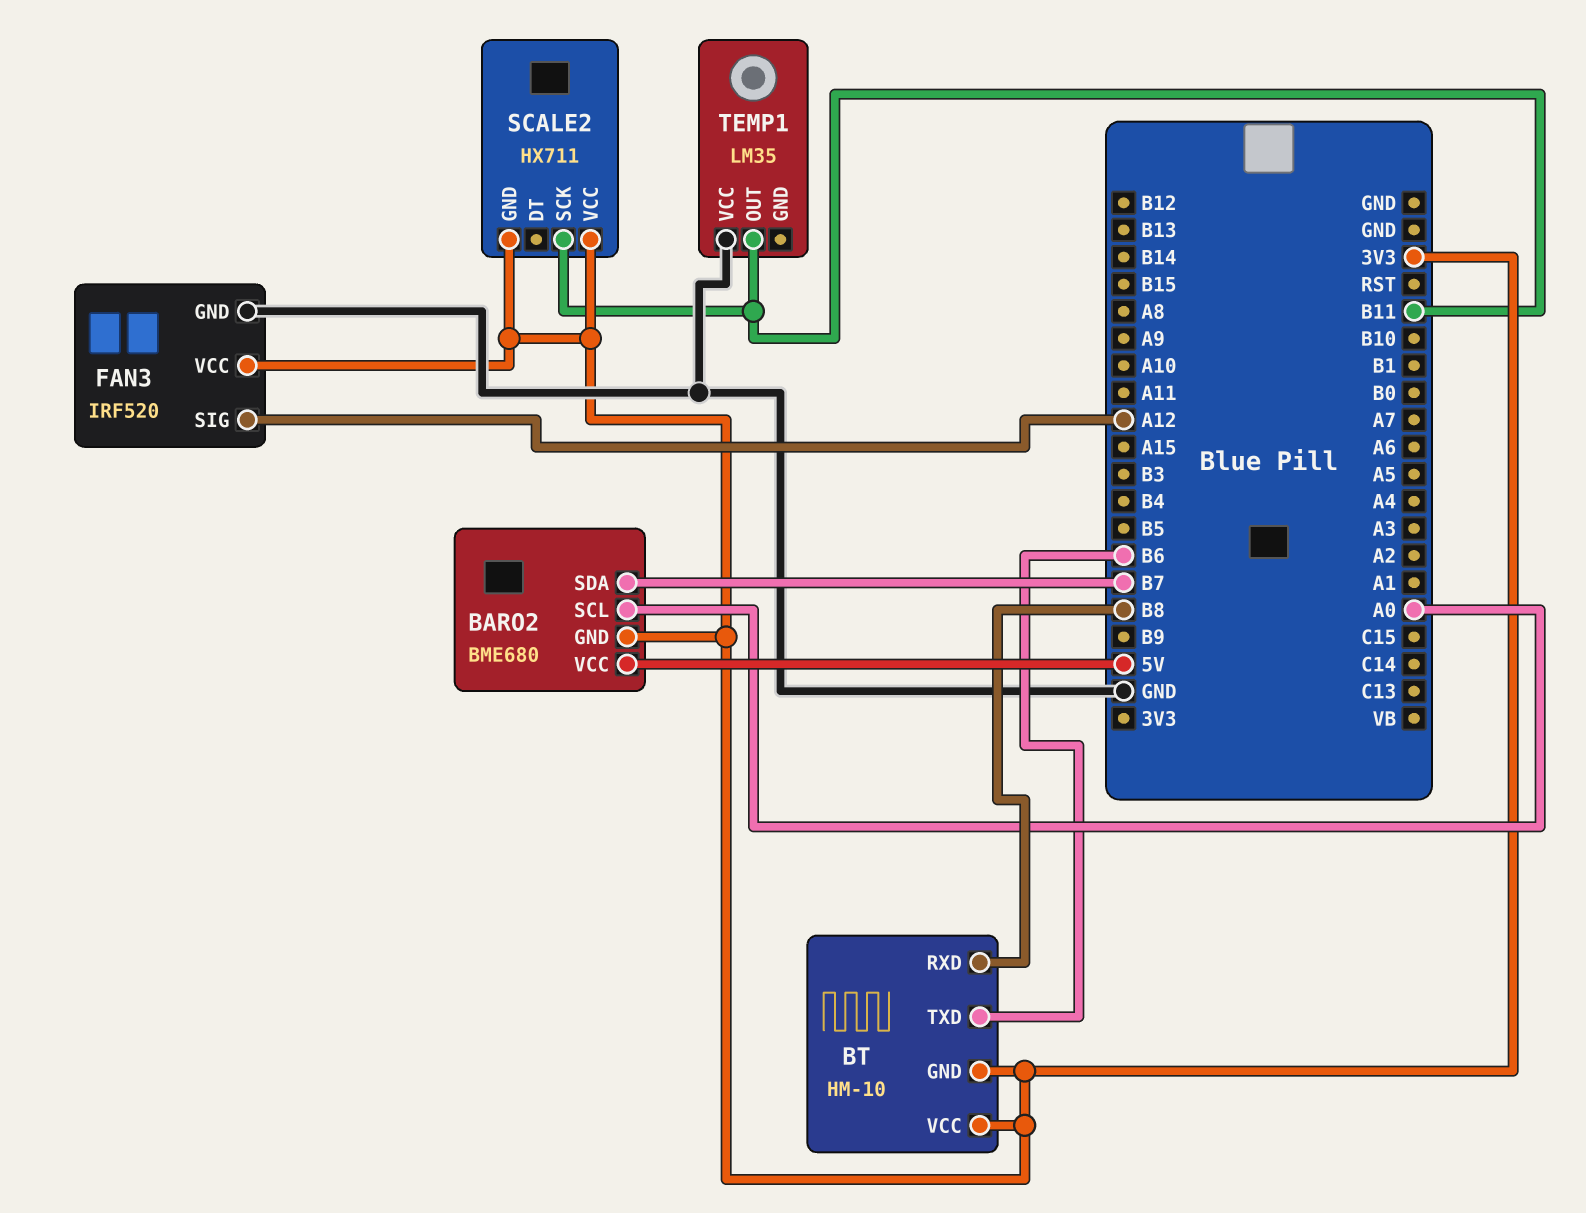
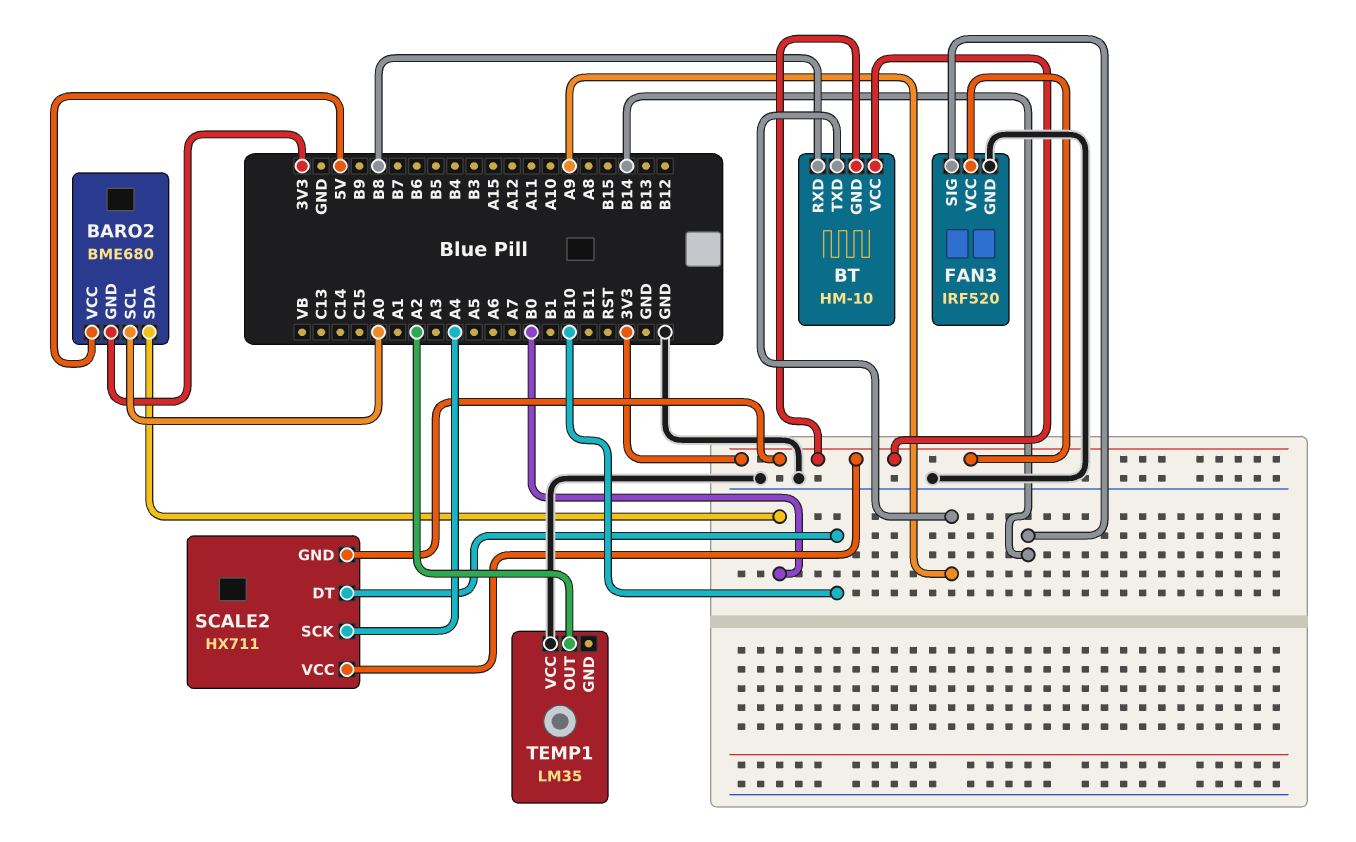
BARO2 pin SDA: B7 -> B0
BT pin TXD: B6 -> A9
FAN3 pin SIG: A12 -> B14
SCALE2 pin DT: none -> B10
SCALE2 pin SCK: B11 -> A4
TEMP1 pin OUT: B11 -> A2

